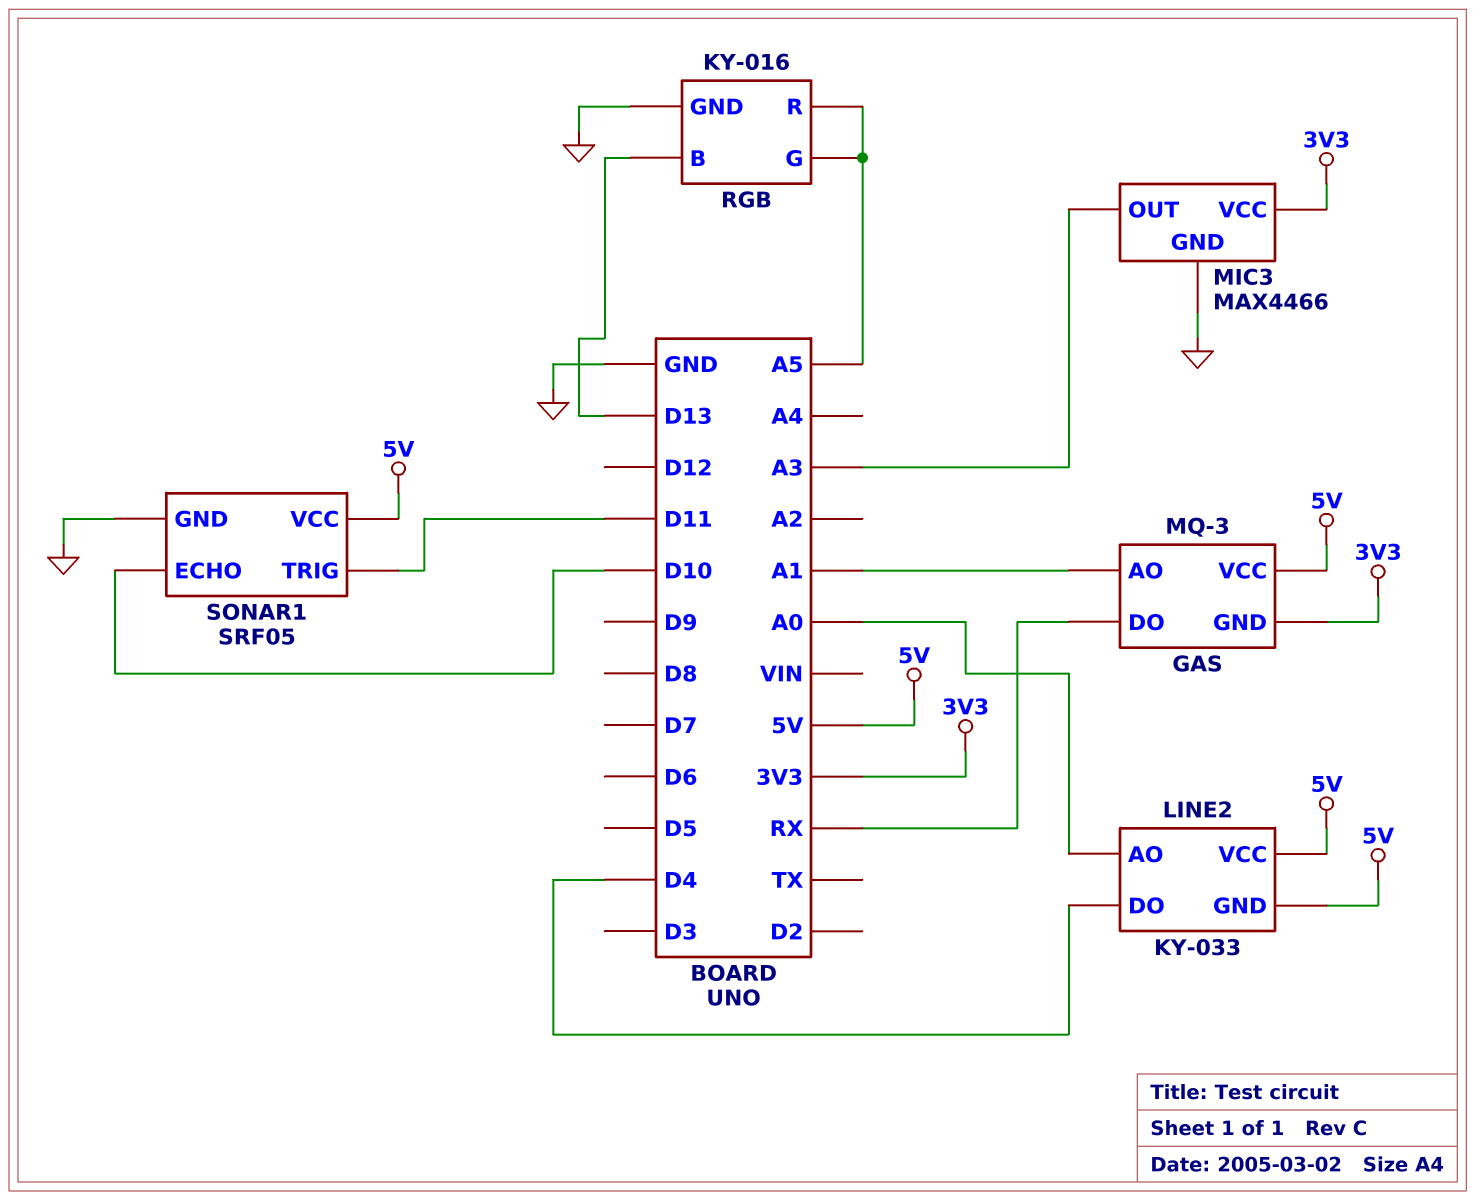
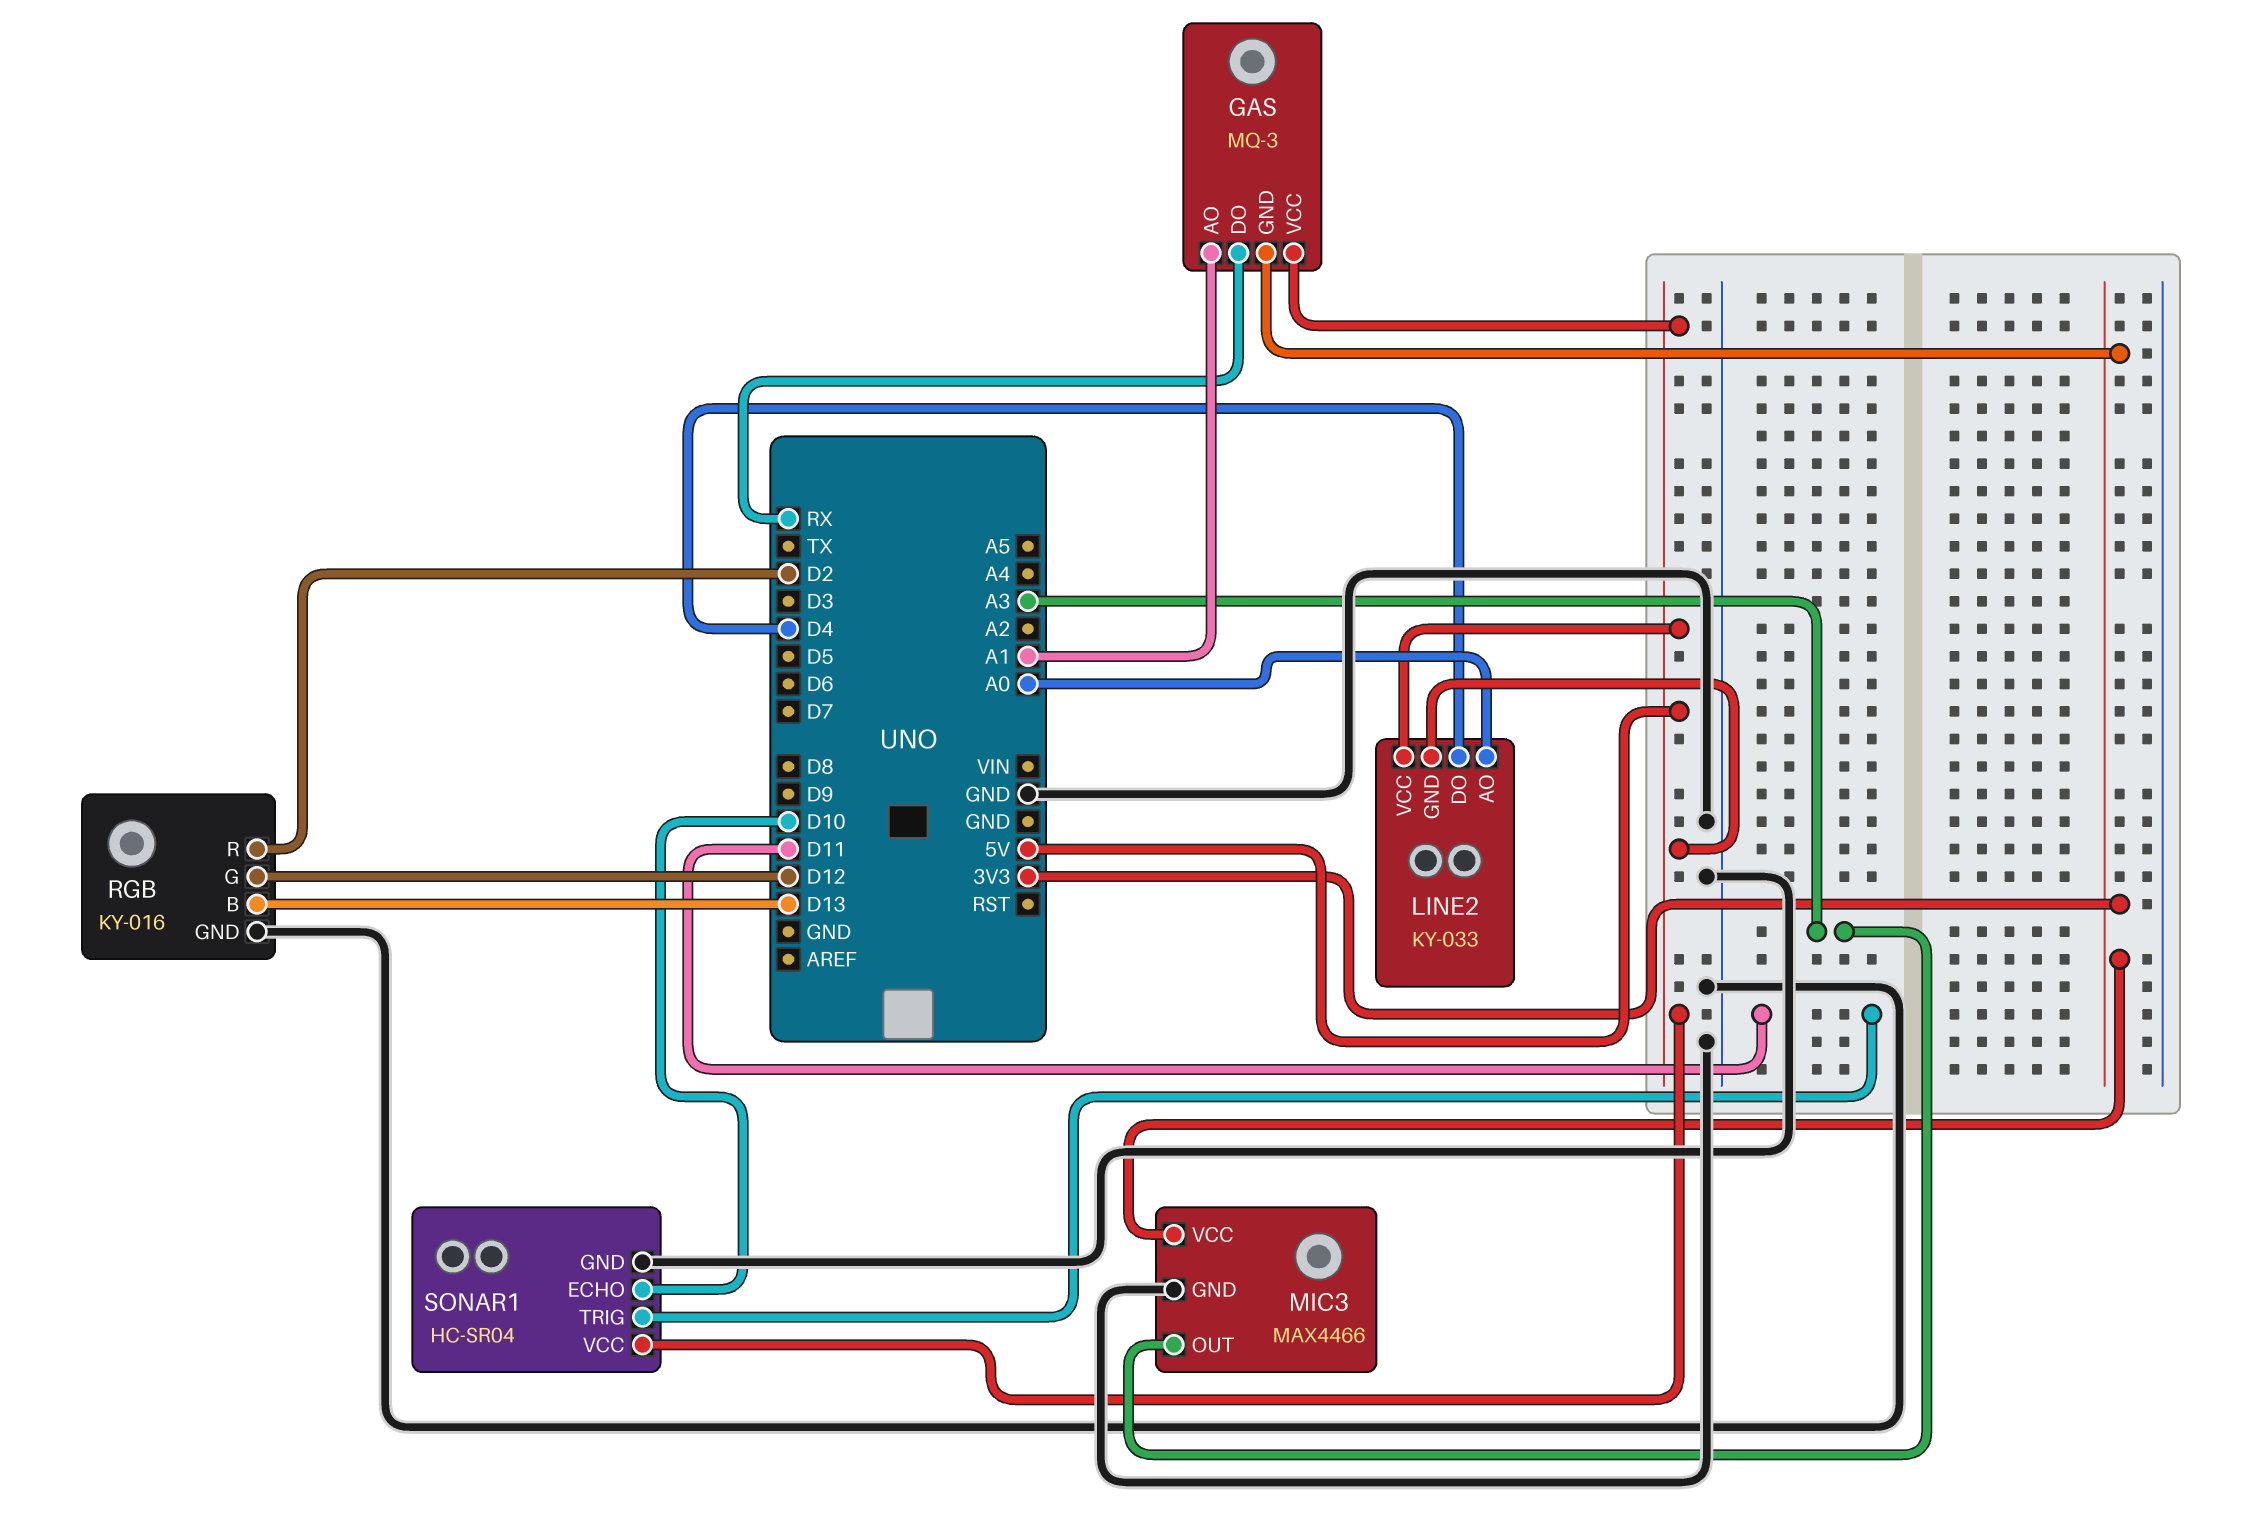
RGB pin G: A5 -> D12
RGB pin R: A5 -> D2
SONAR1: SRF05 -> HC-SR04

